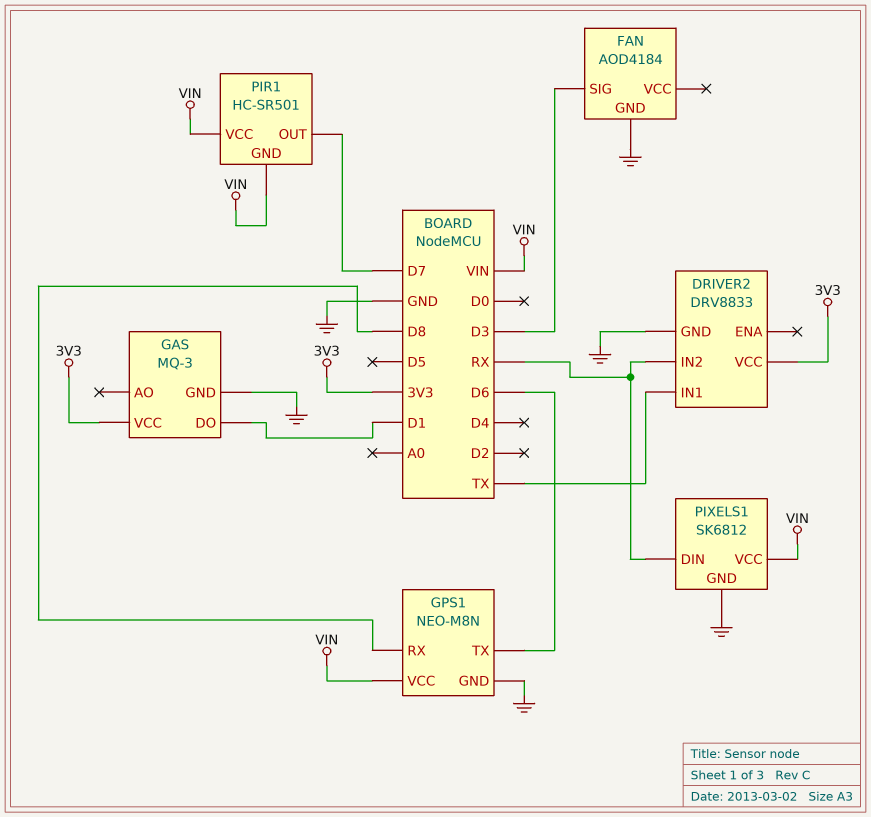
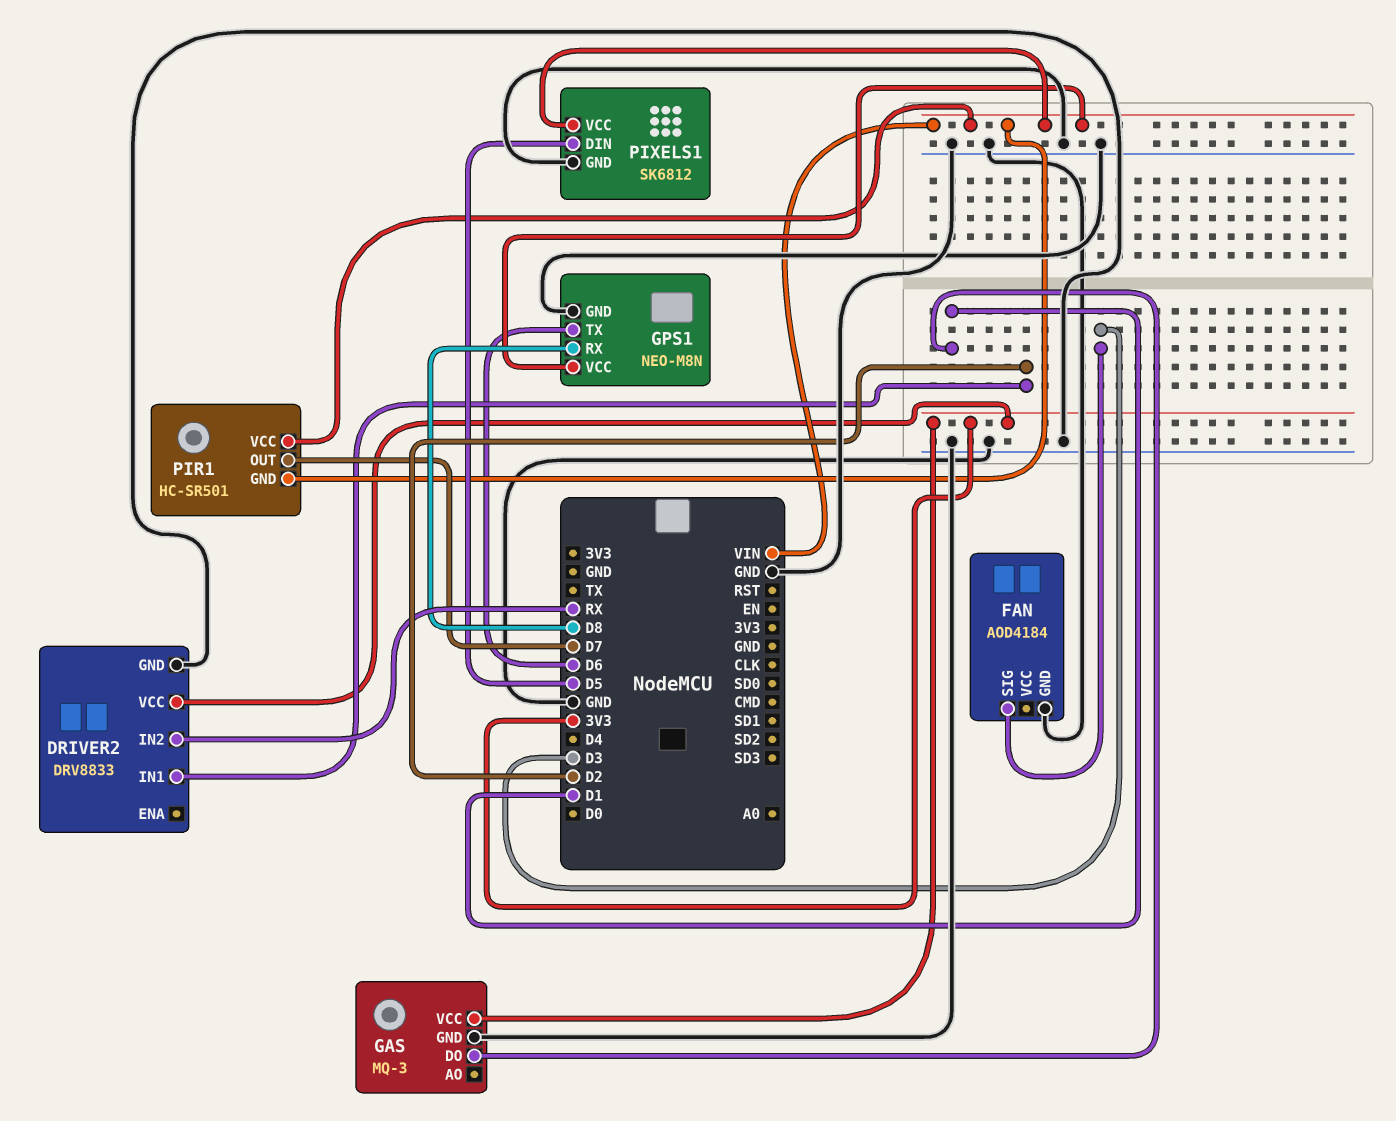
DRIVER2 pin IN1: TX -> D2
PIXELS1 pin DIN: RX -> D5

